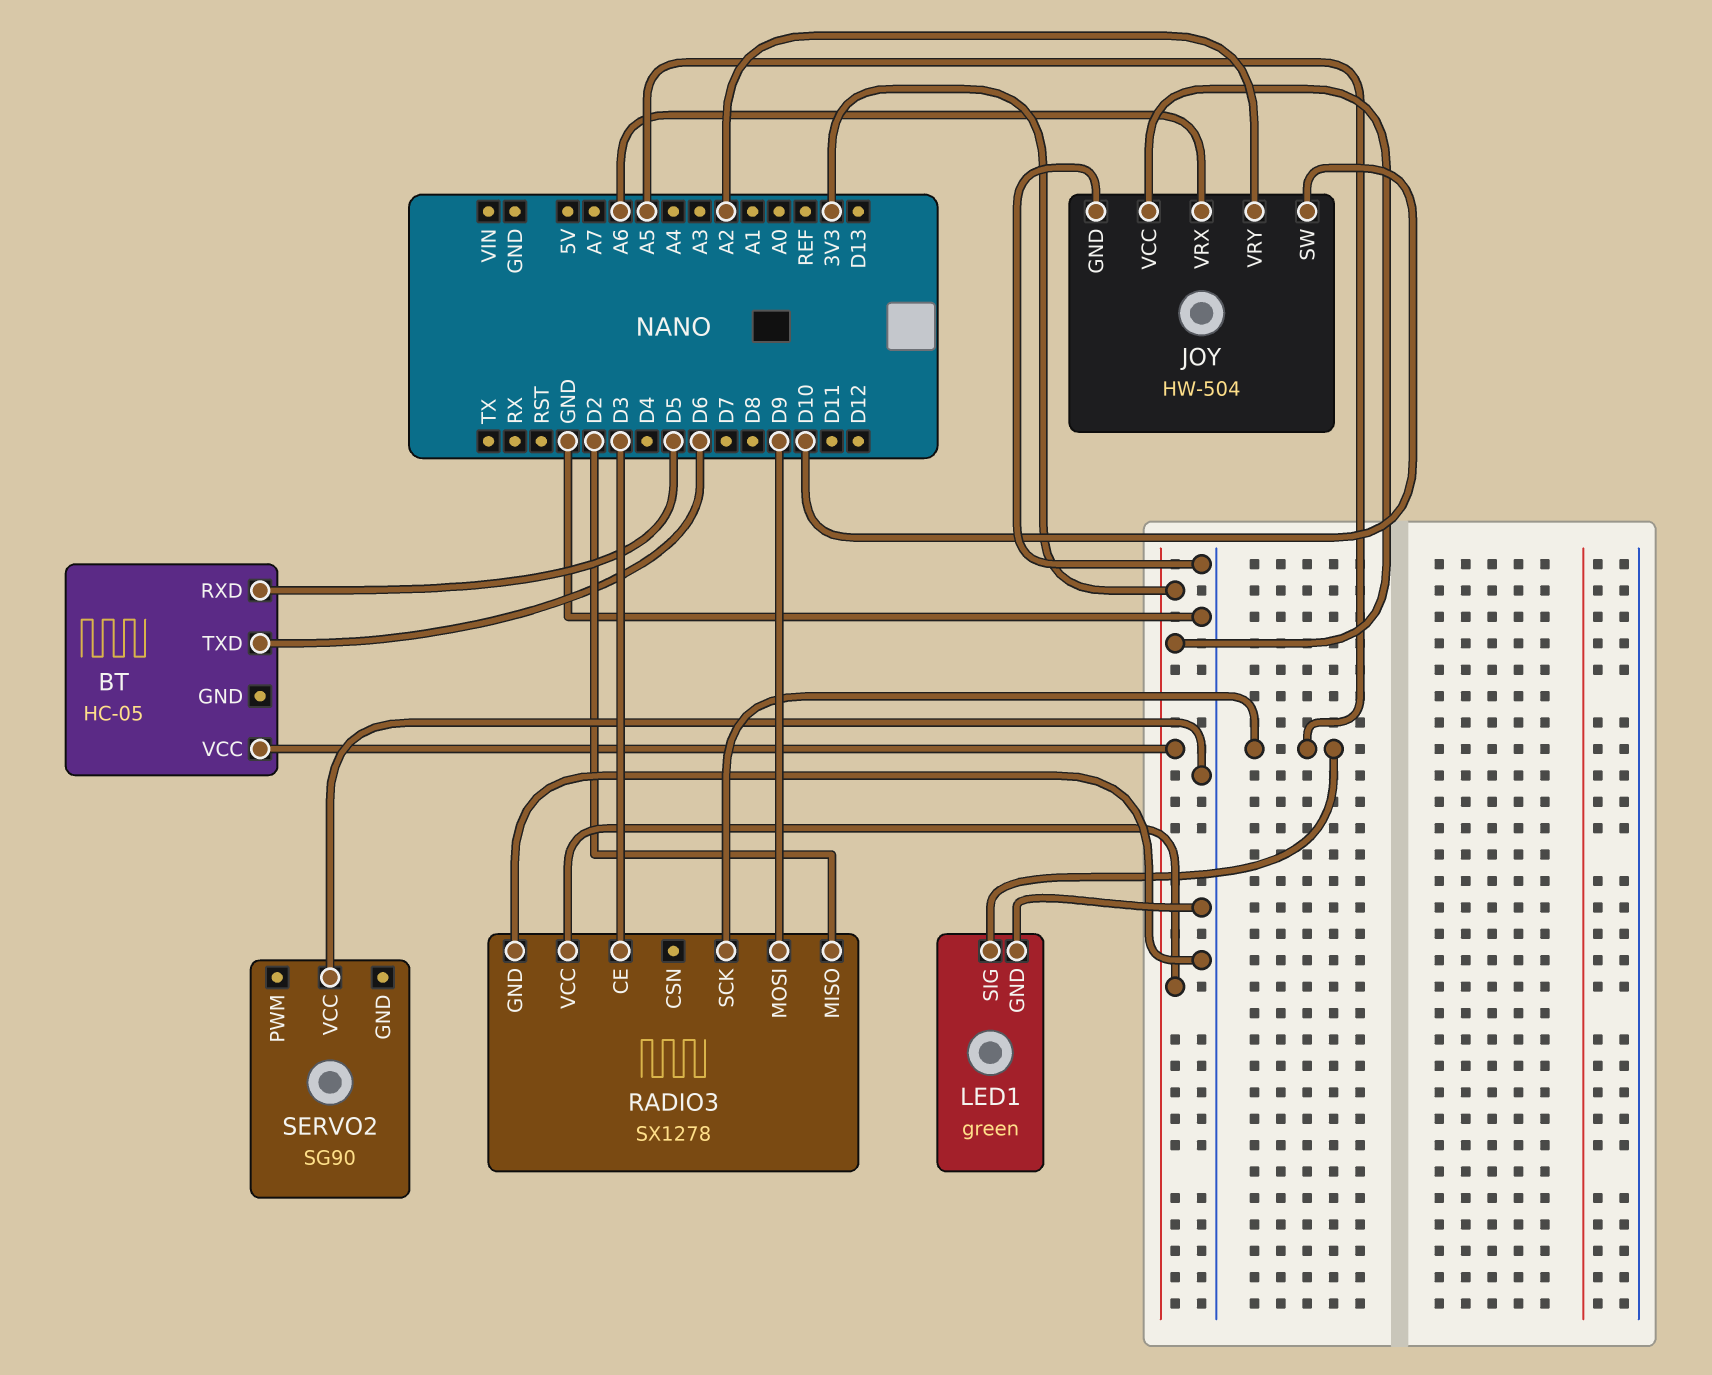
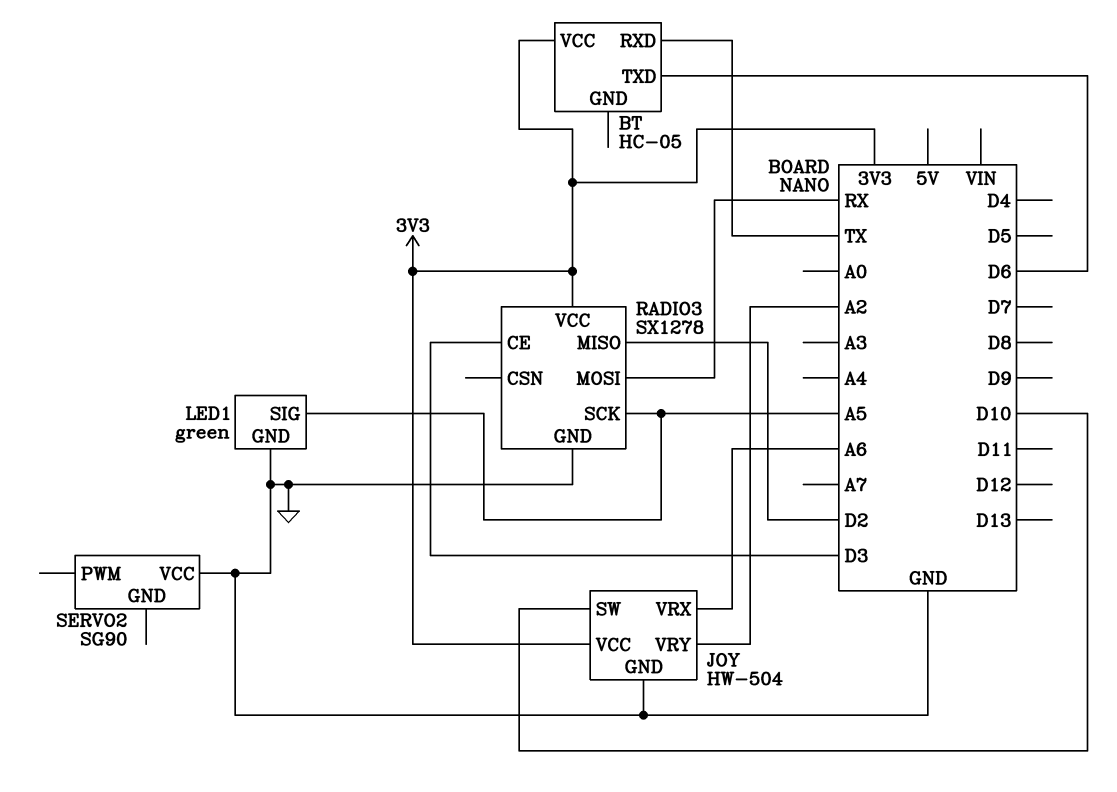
BT pin RXD: D5 -> TX
RADIO3 pin MOSI: D9 -> RX

